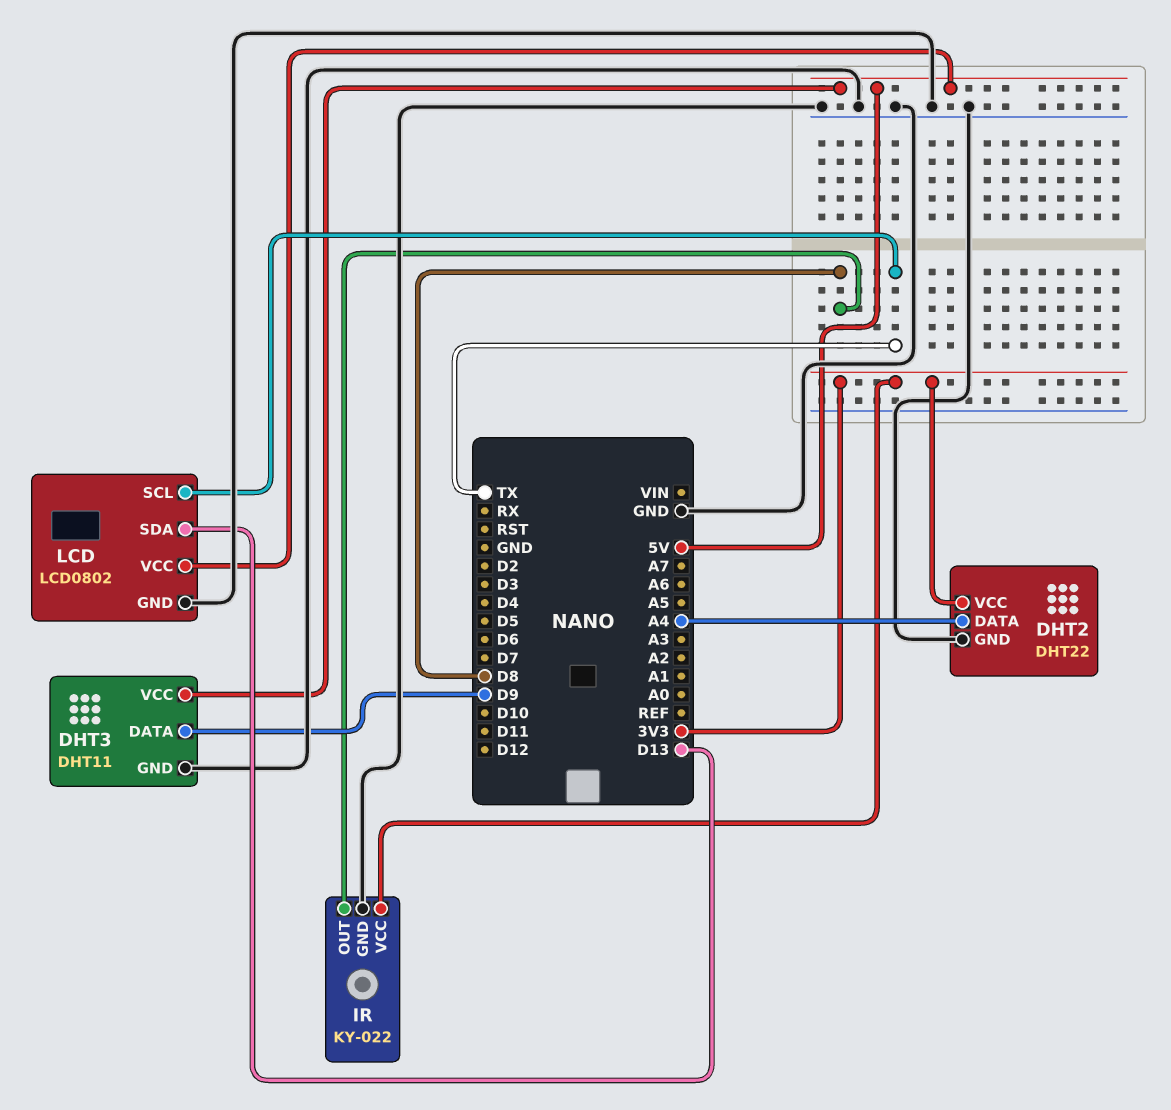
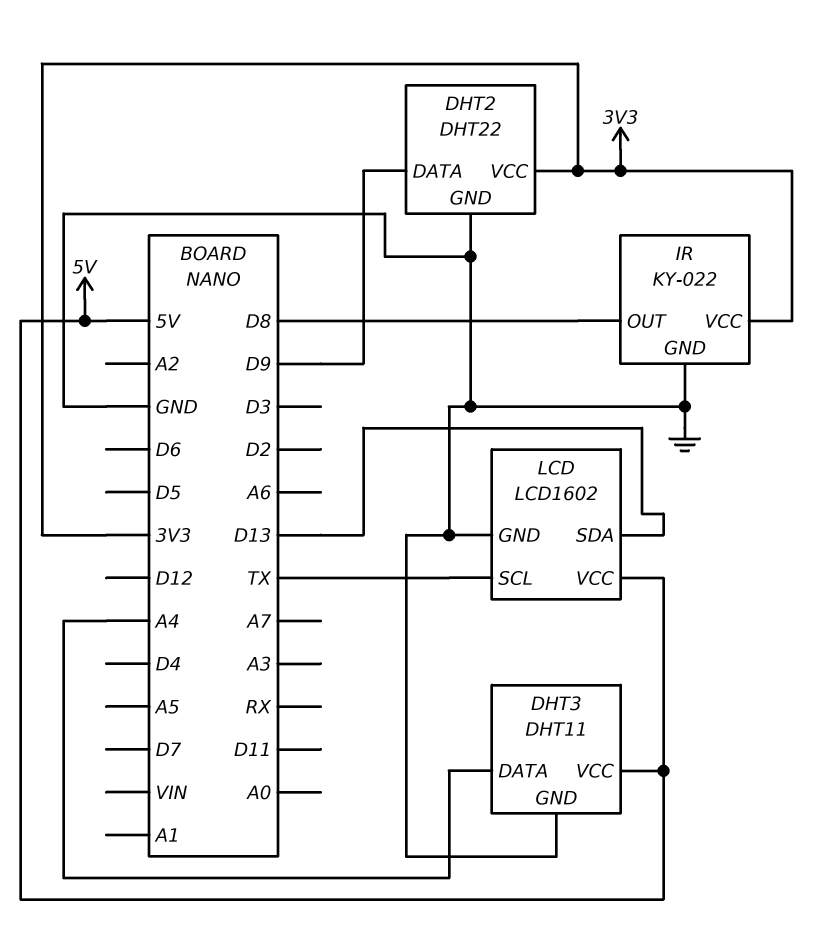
DHT2 pin DATA: A4 -> D9
DHT3 pin DATA: D9 -> A4
LCD: LCD0802 -> LCD1602

